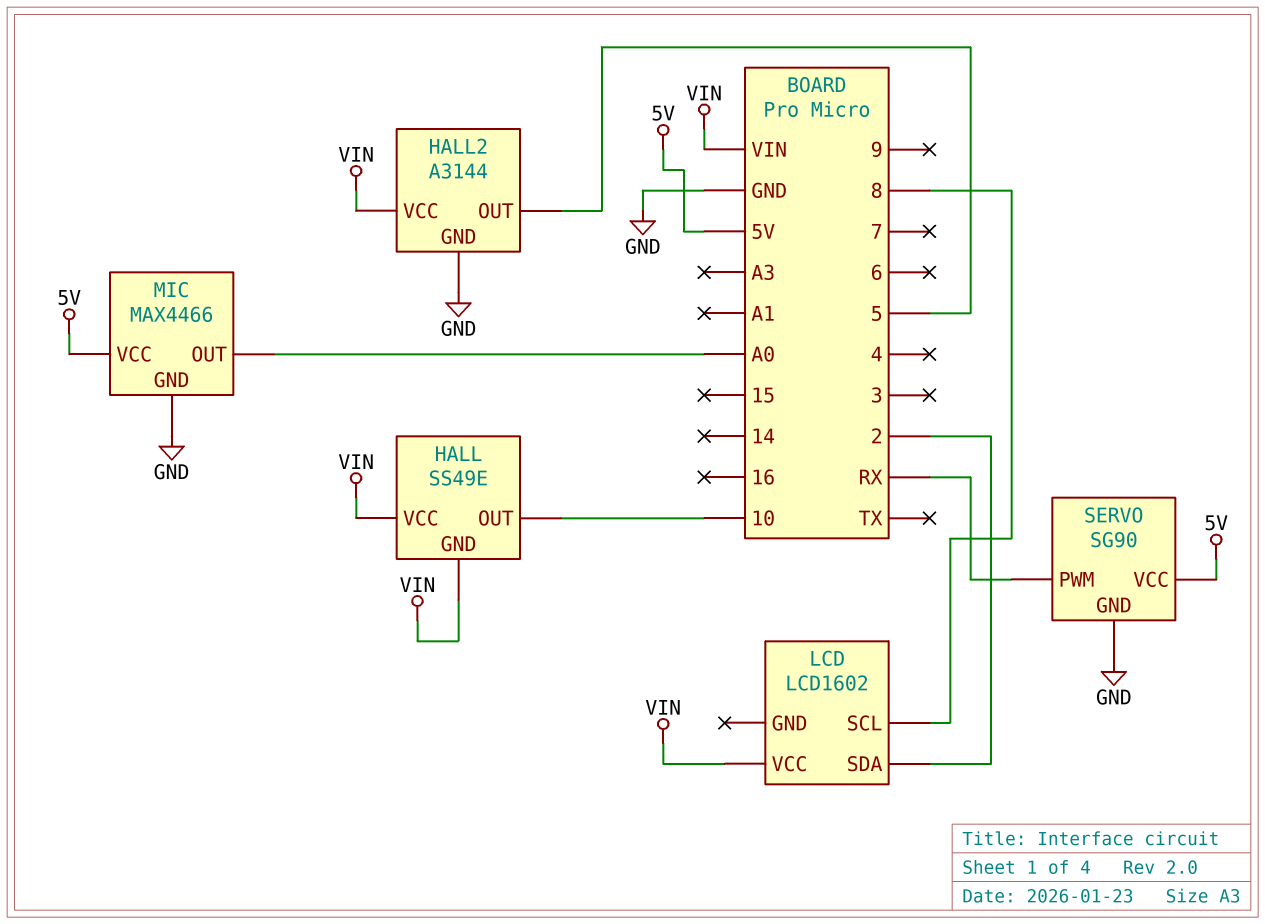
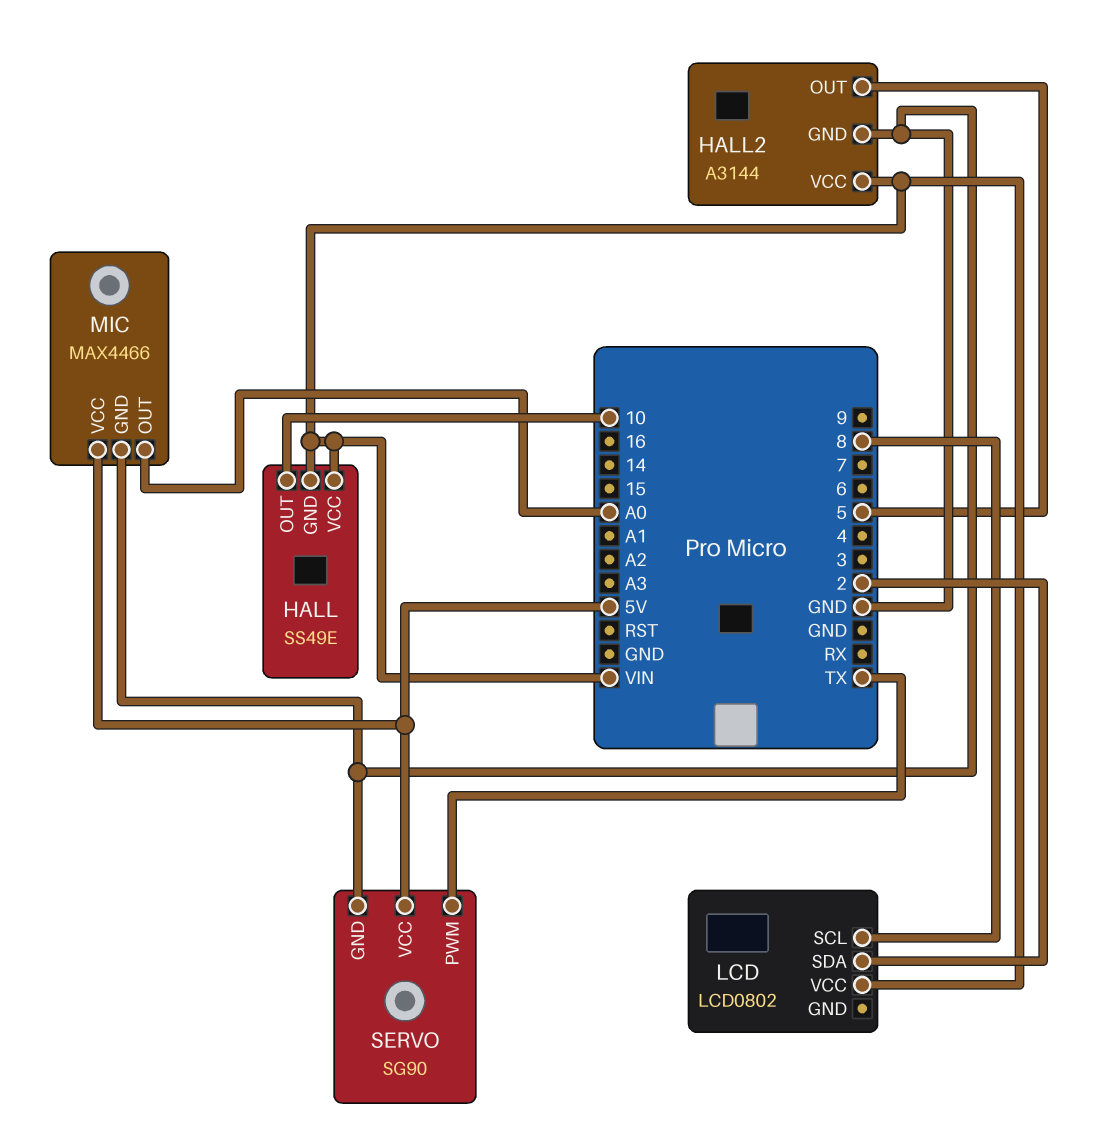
LCD: LCD1602 -> LCD0802
SERVO pin PWM: RX -> TX

